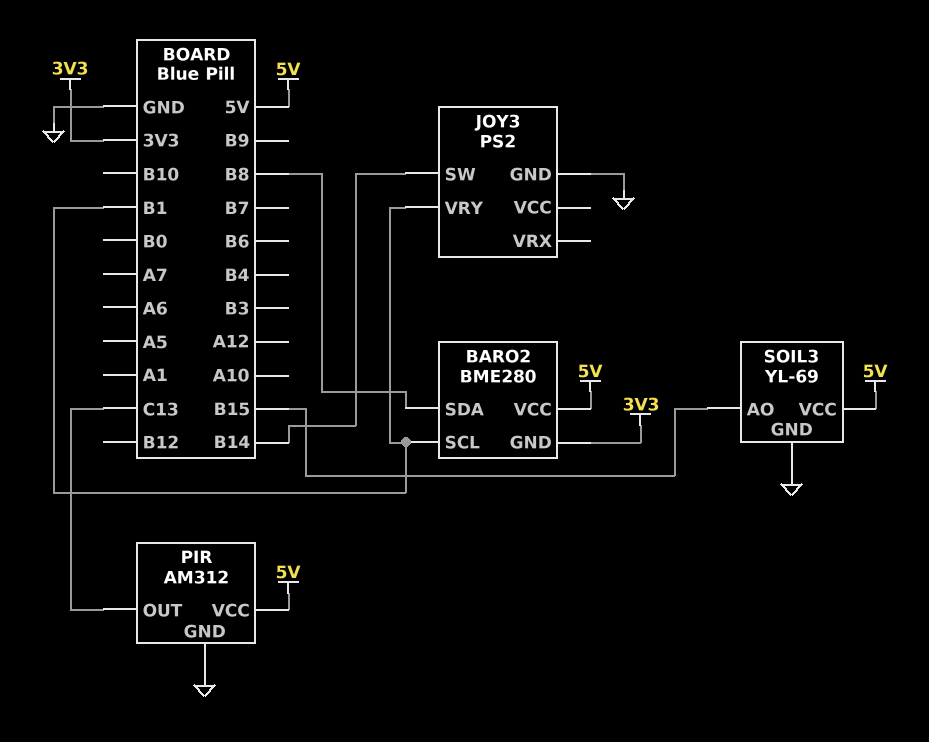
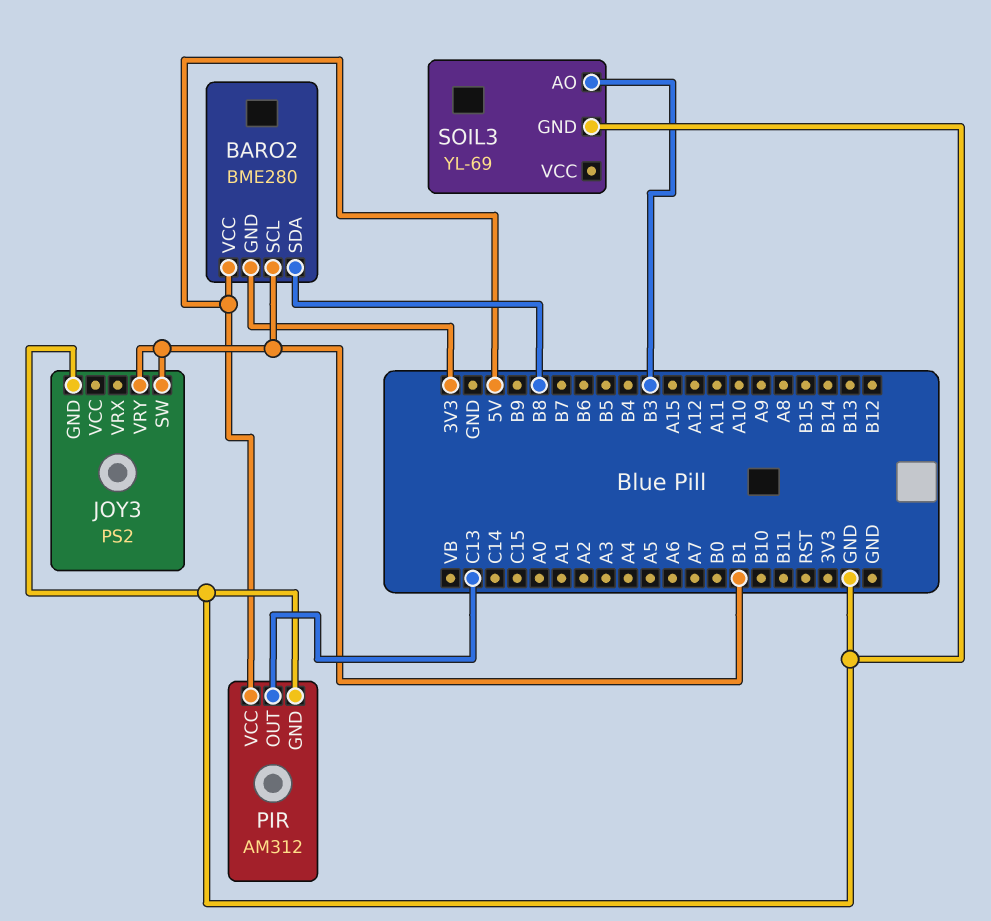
JOY3 pin SW: B14 -> B1
SOIL3 pin AO: B15 -> B3
SOIL3 pin VCC: 5V -> none

